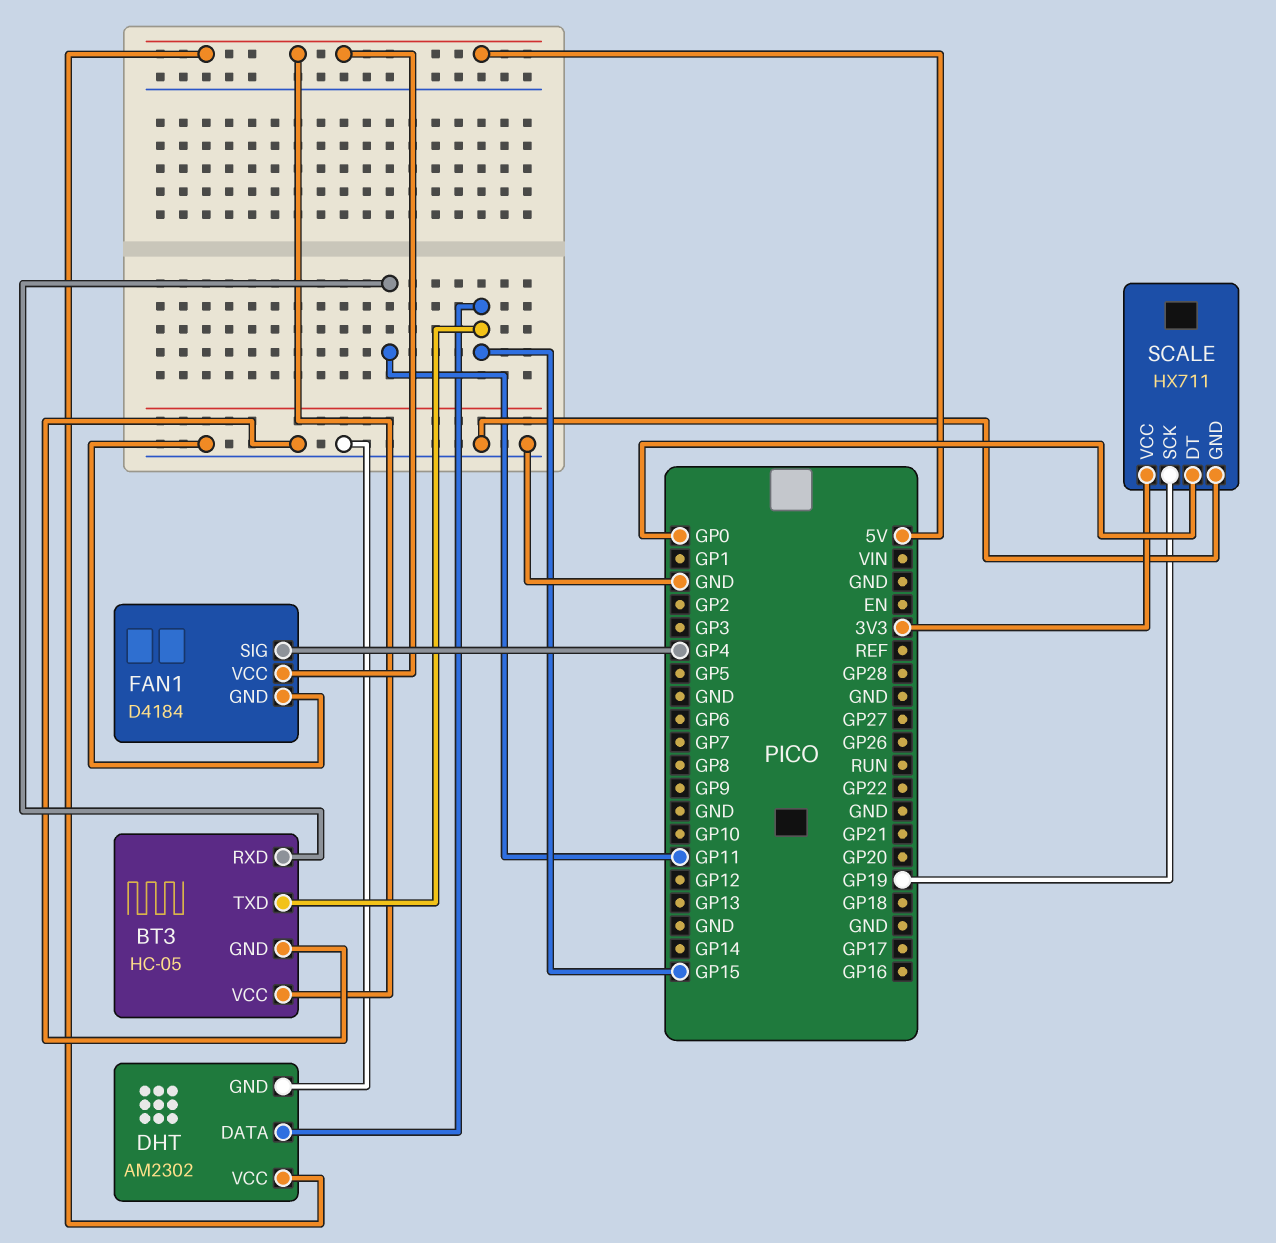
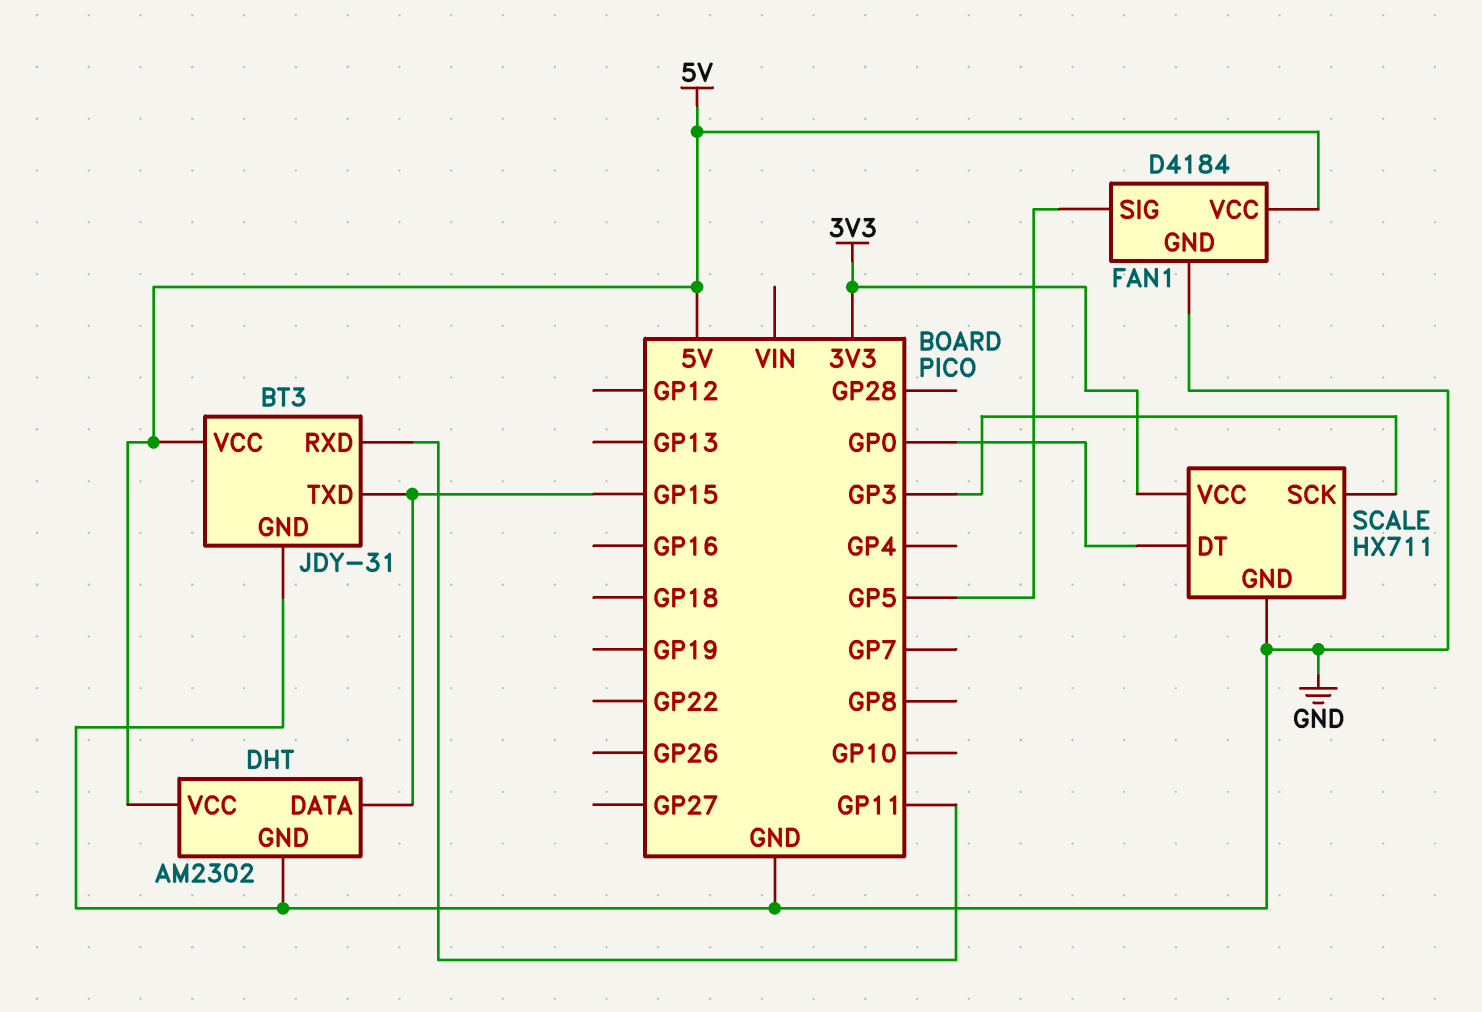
BT3: HC-05 -> JDY-31
FAN1 pin SIG: GP4 -> GP5
SCALE pin SCK: GP19 -> GP3

